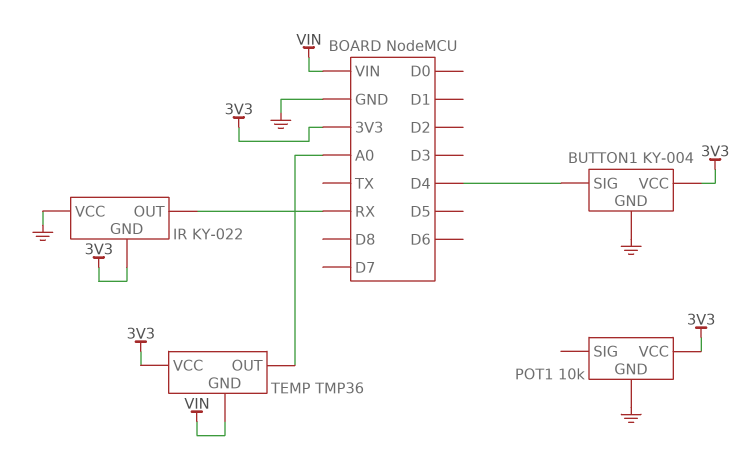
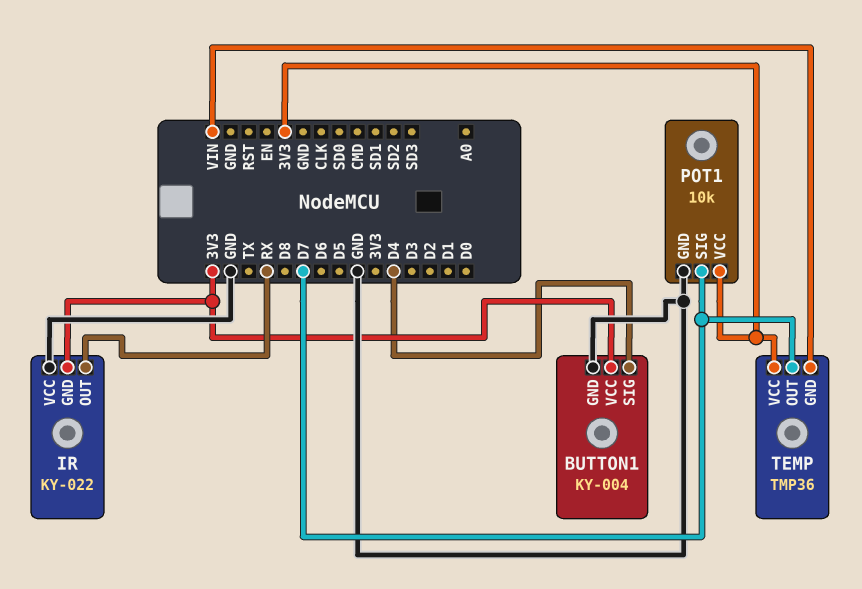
POT1 pin SIG: none -> D7
TEMP pin OUT: A0 -> D7

